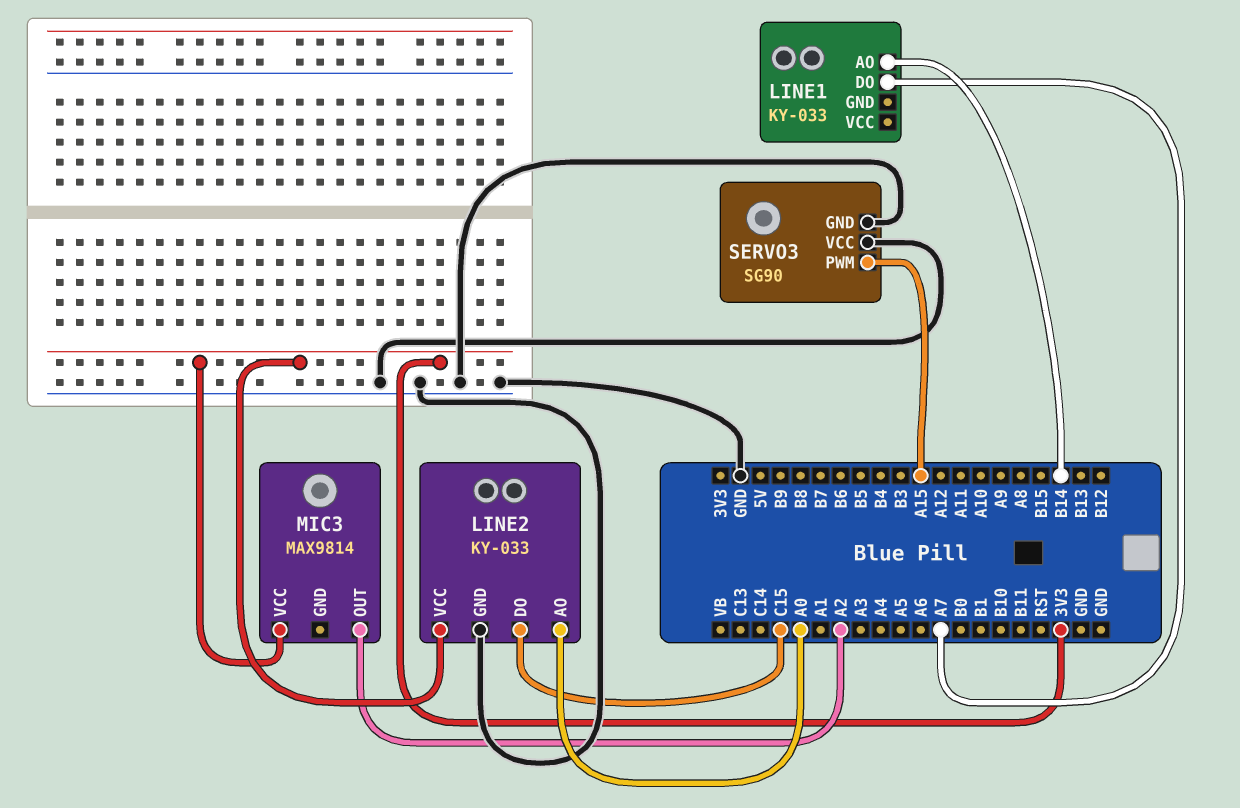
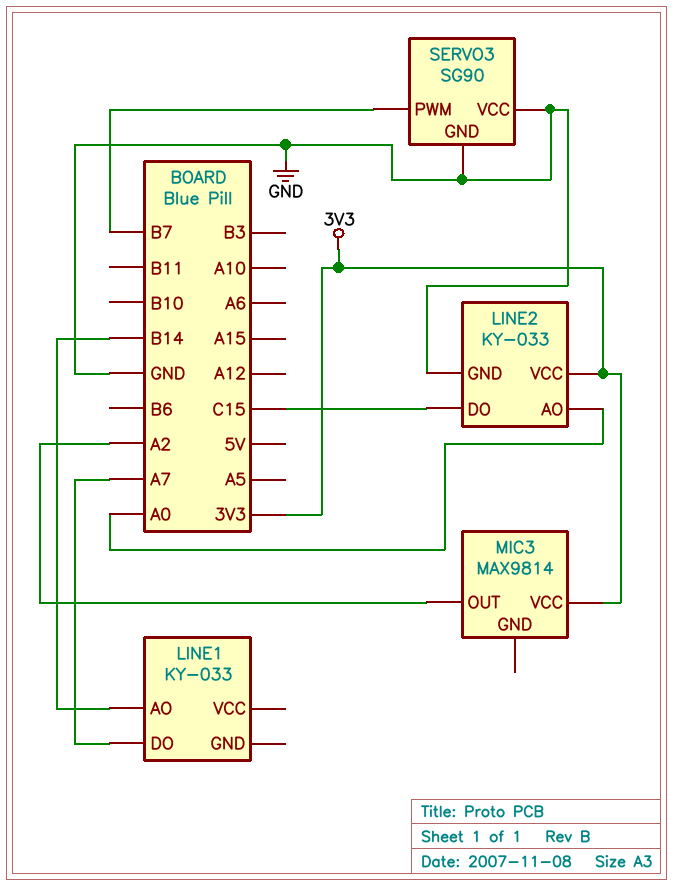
SERVO3 pin PWM: A15 -> B7

